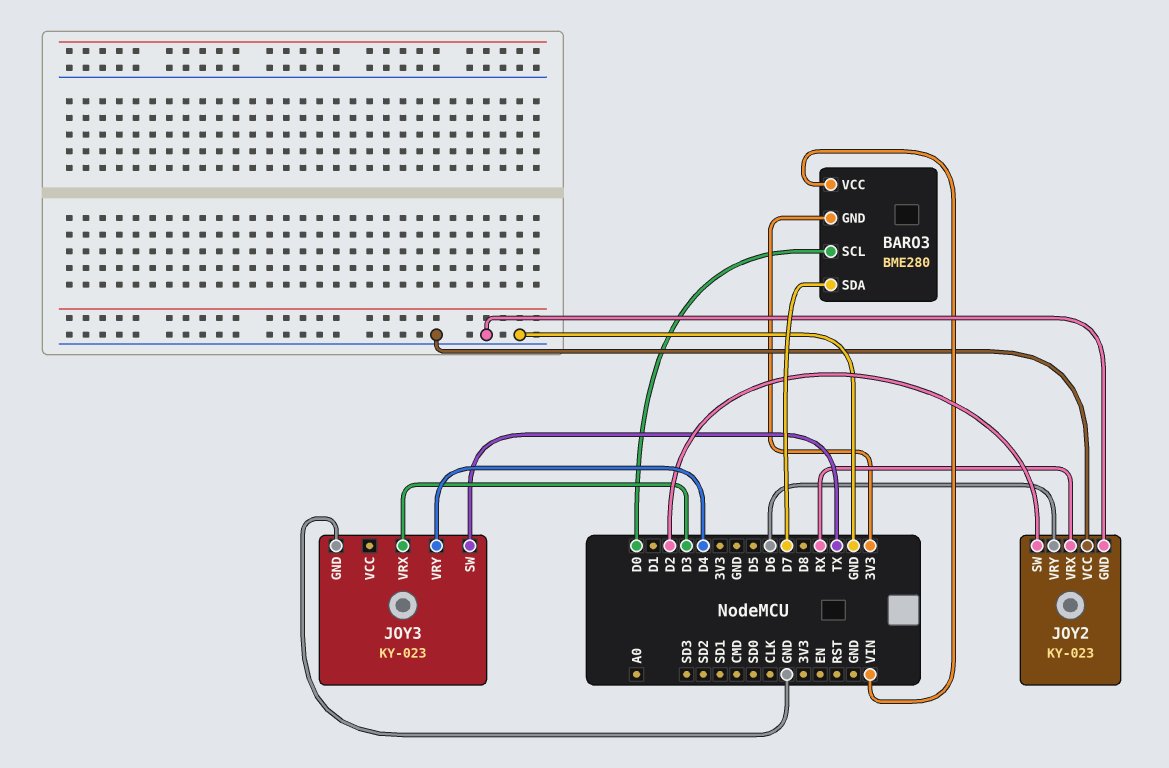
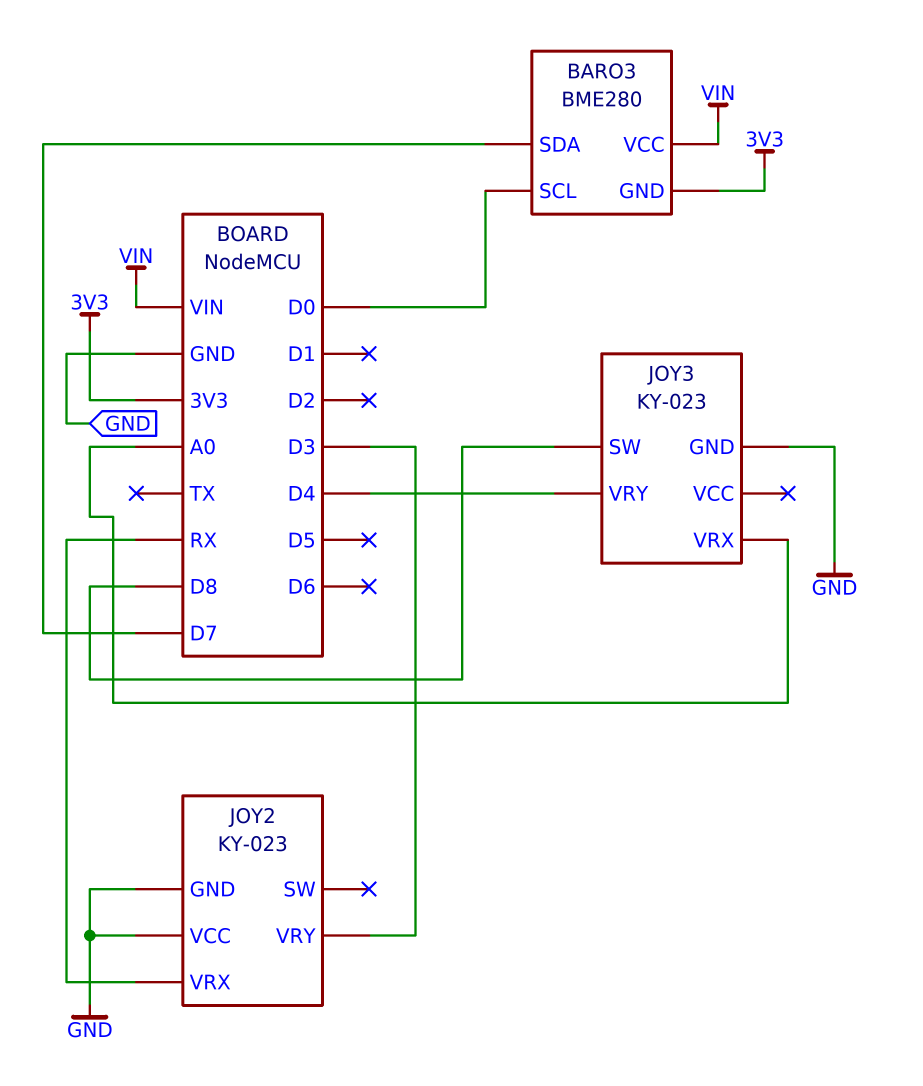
JOY2 pin SW: D2 -> none
JOY2 pin VRY: D6 -> D3
JOY3 pin SW: TX -> D8
JOY3 pin VRX: D3 -> A0

